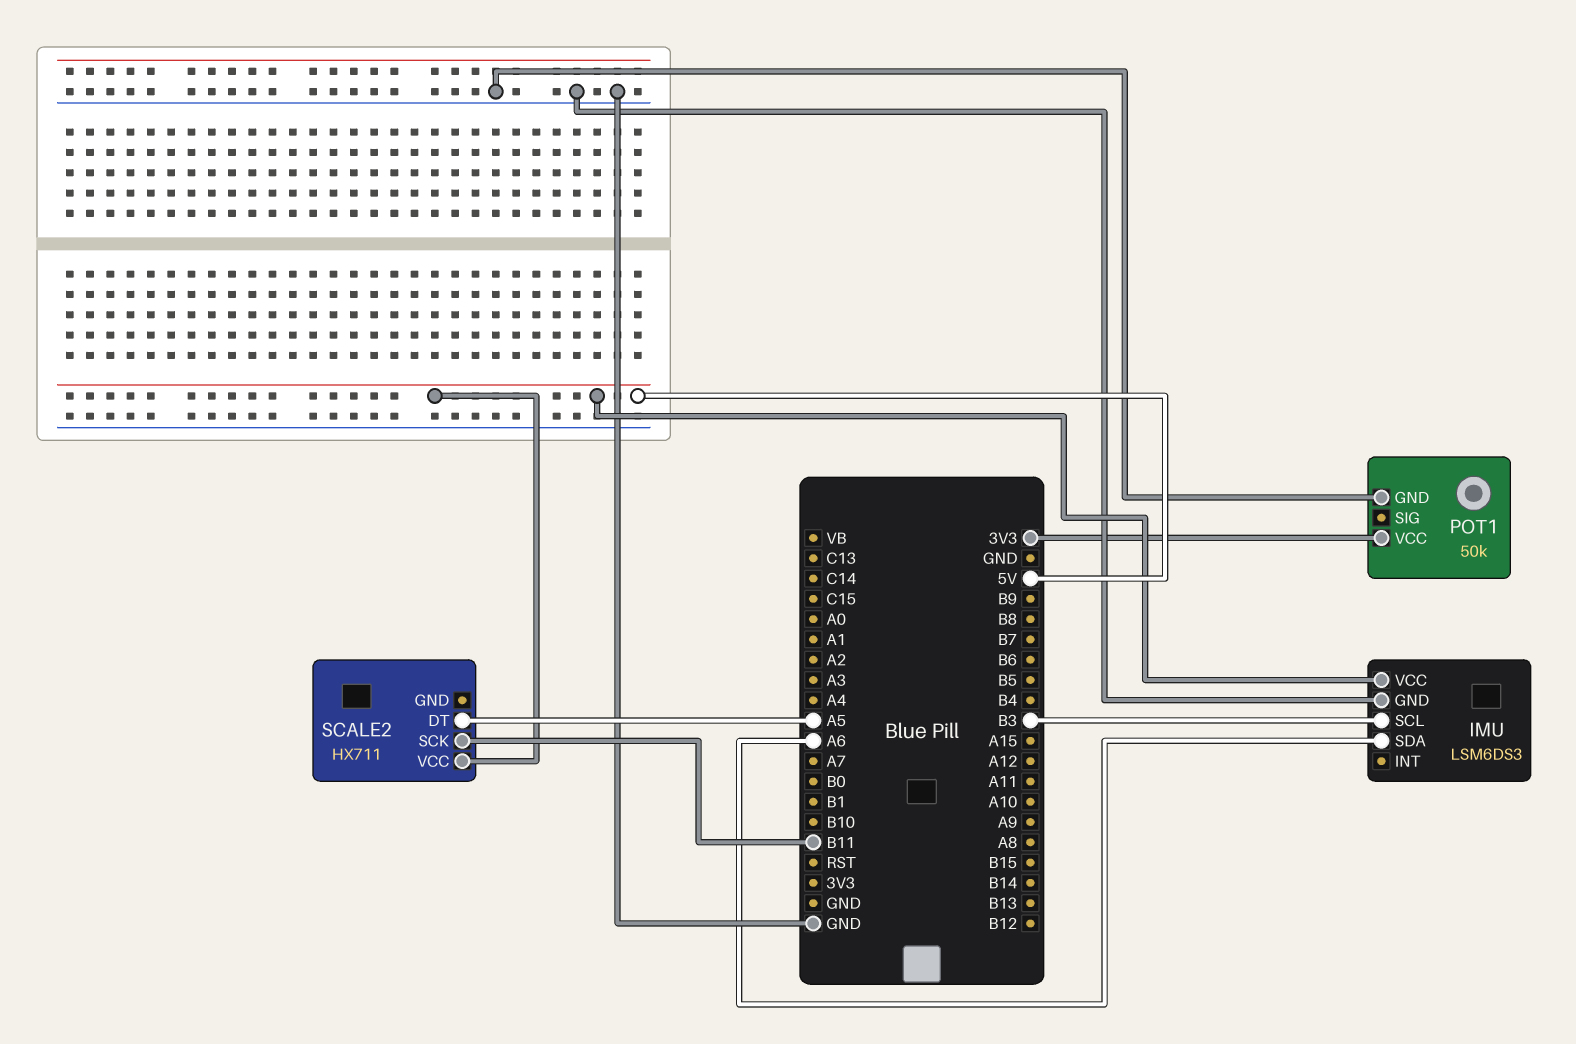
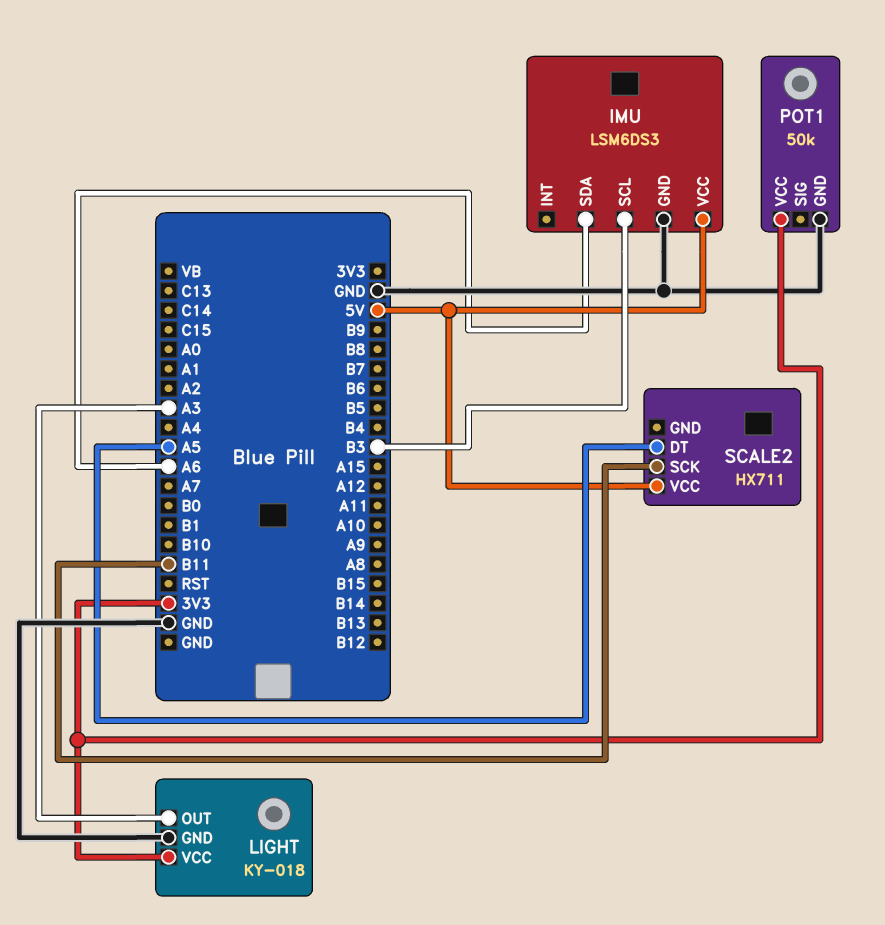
LIGHT: none -> KY-018
LIGHT pin GND: none -> GND
LIGHT pin OUT: none -> A3
LIGHT pin VCC: none -> 3V3

